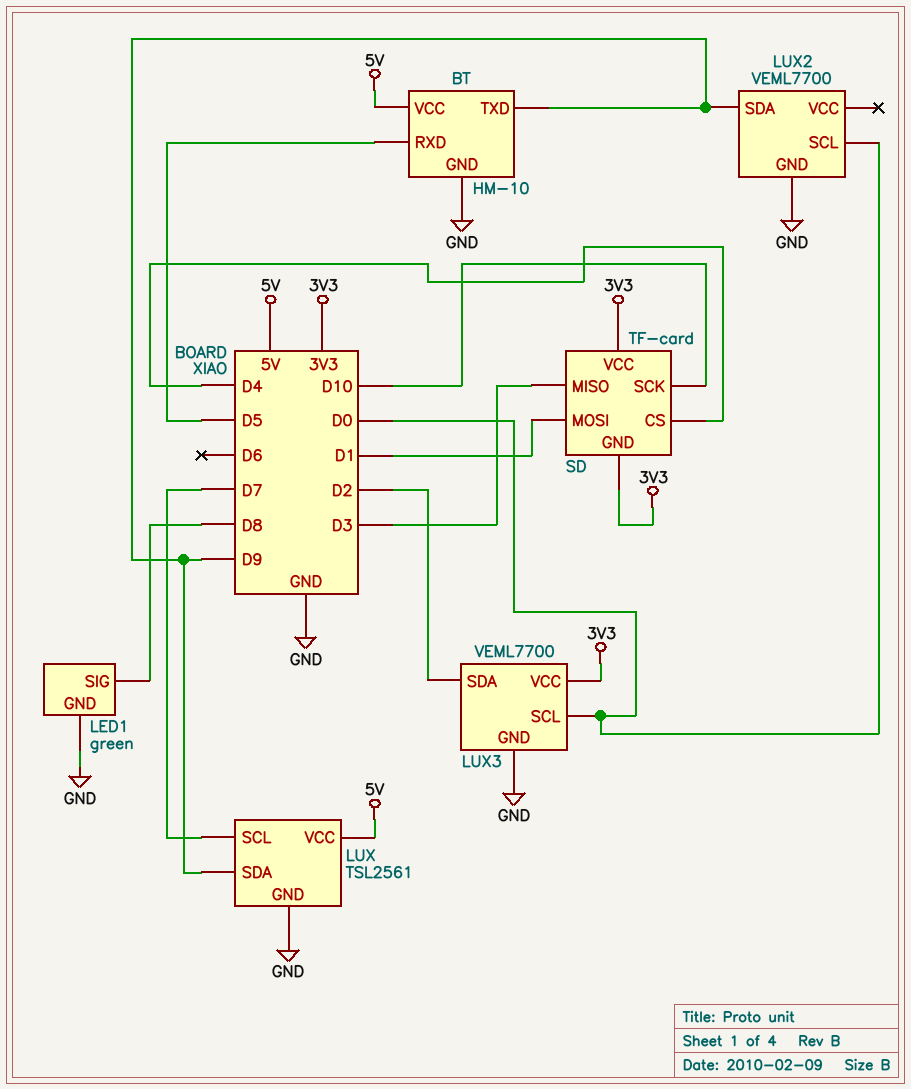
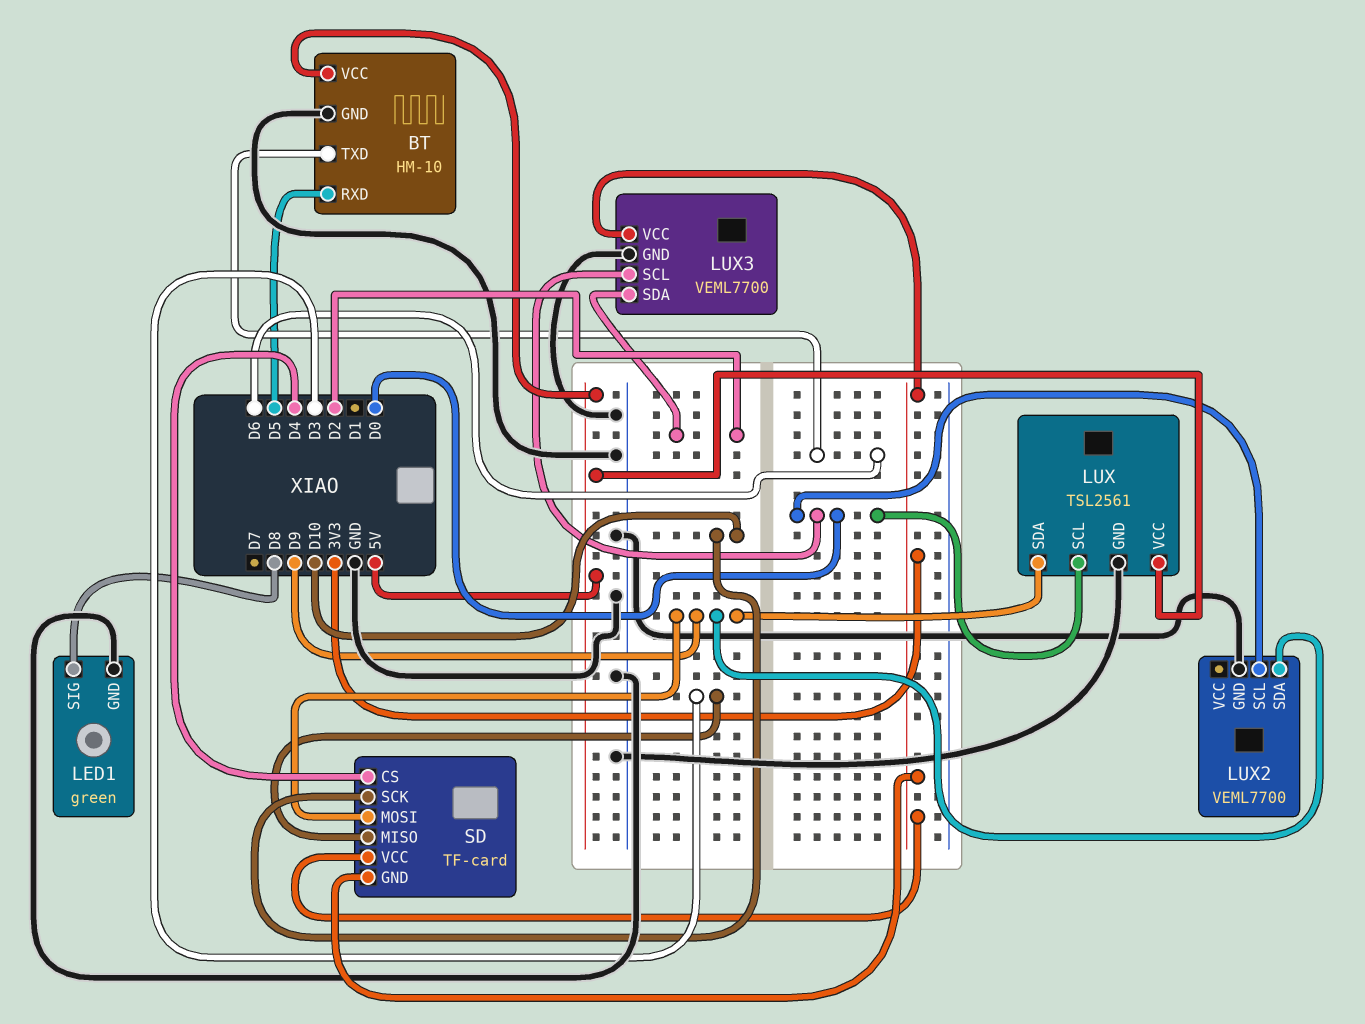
BT pin TXD: D9 -> D6
LUX pin SCL: D7 -> D0
SD pin MOSI: D1 -> D9

